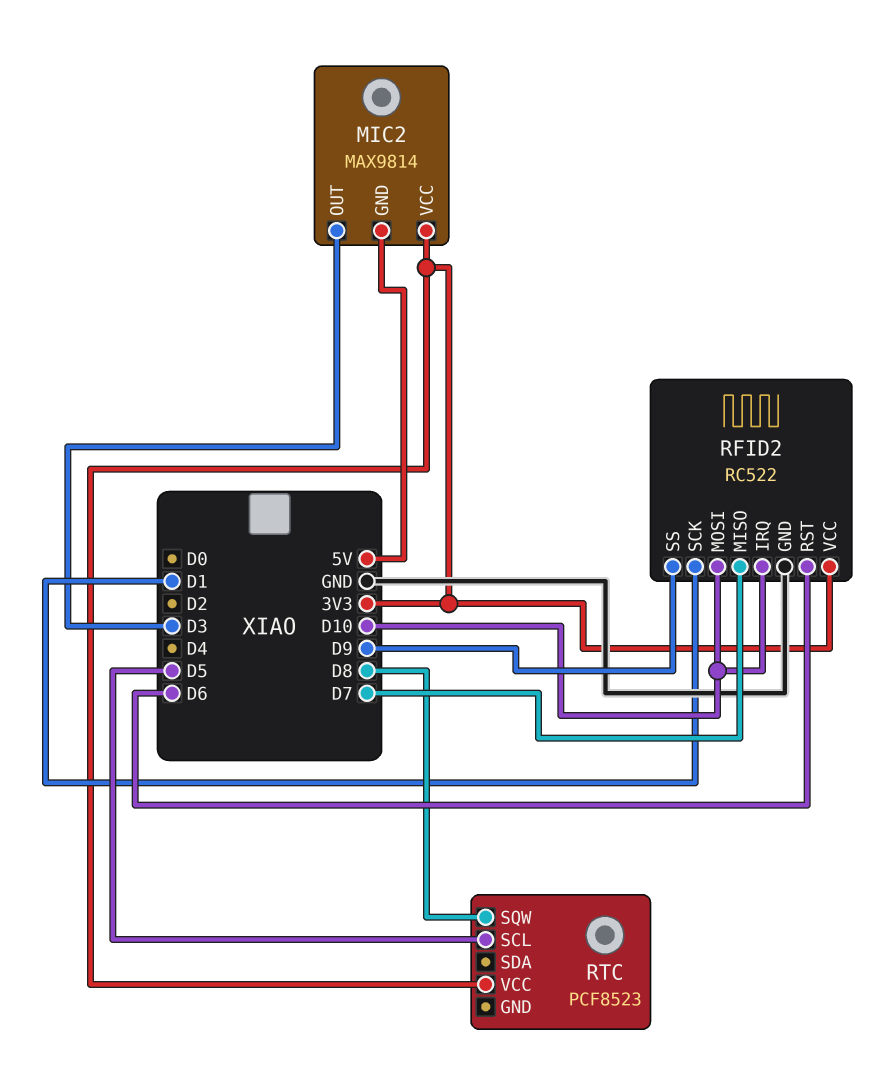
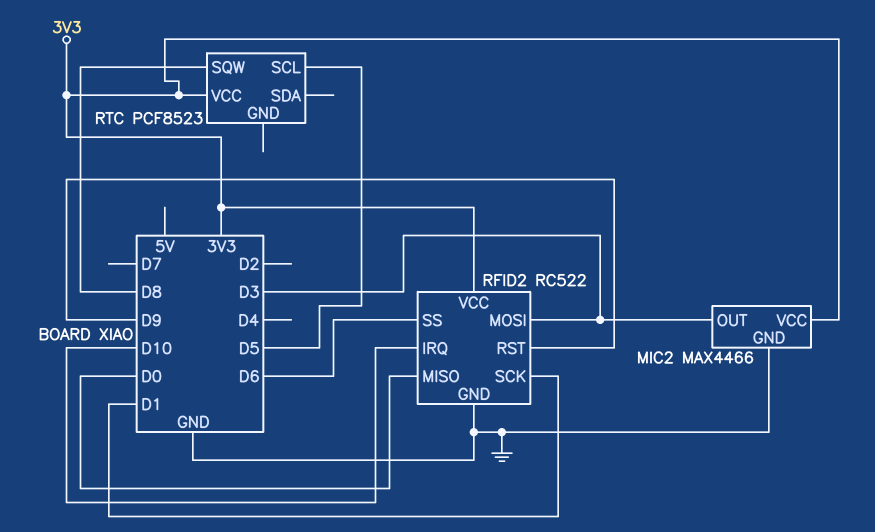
MIC2: MAX9814 -> MAX4466
MIC2 pin GND: 5V -> GND
RFID2 pin MISO: D7 -> D0
RFID2 pin MOSI: D10 -> D3
RFID2 pin RST: D6 -> D9
RFID2 pin SS: D9 -> D6

